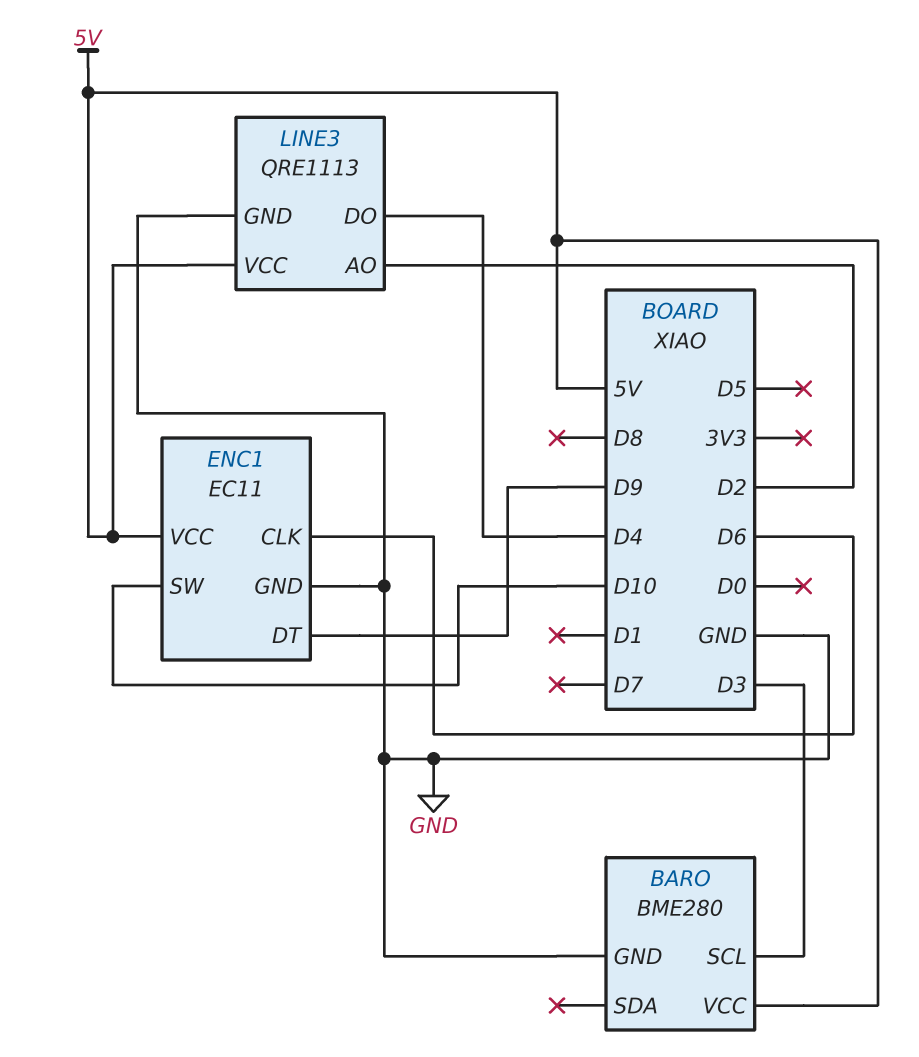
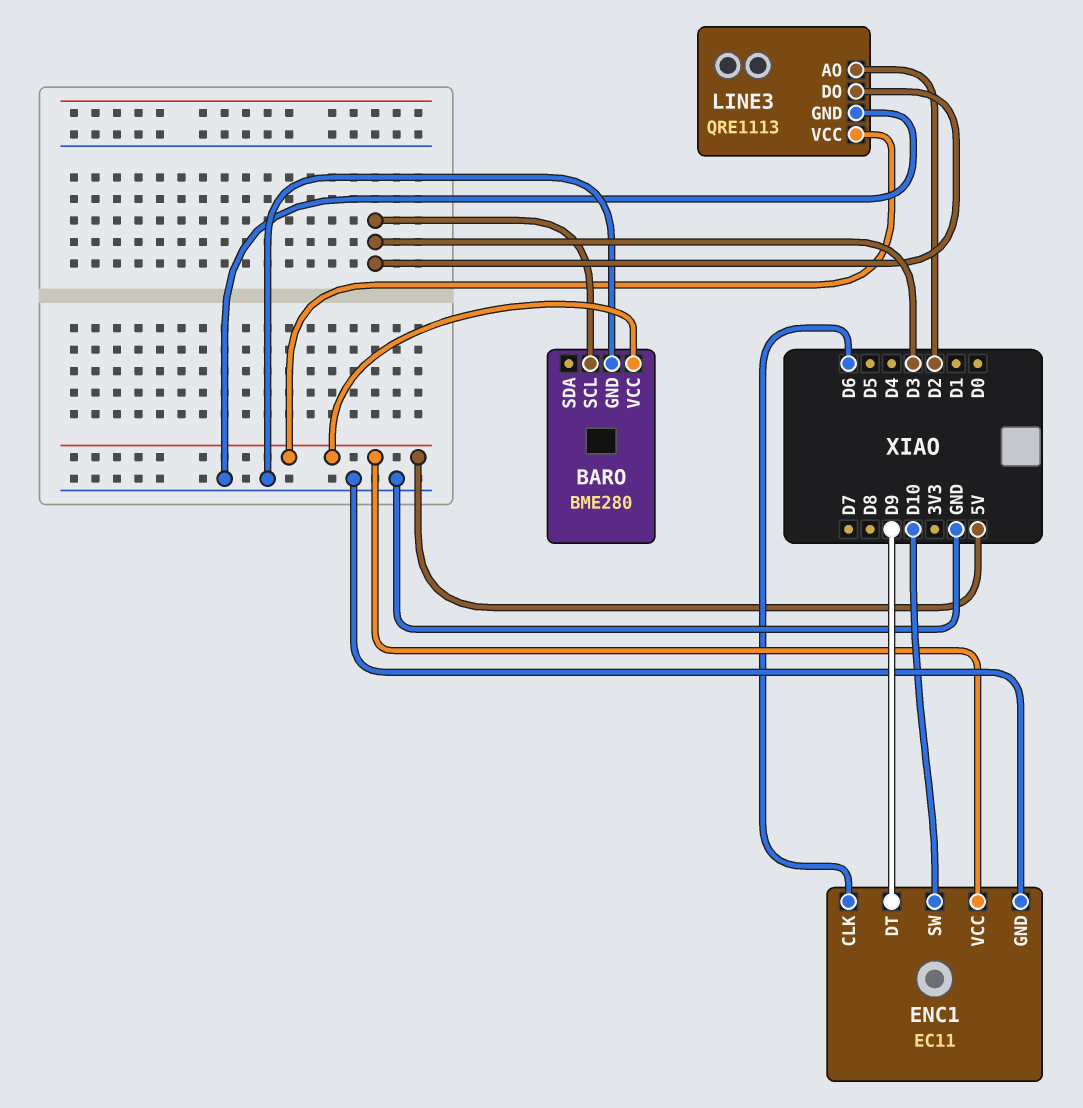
LINE3 pin DO: D4 -> D3

